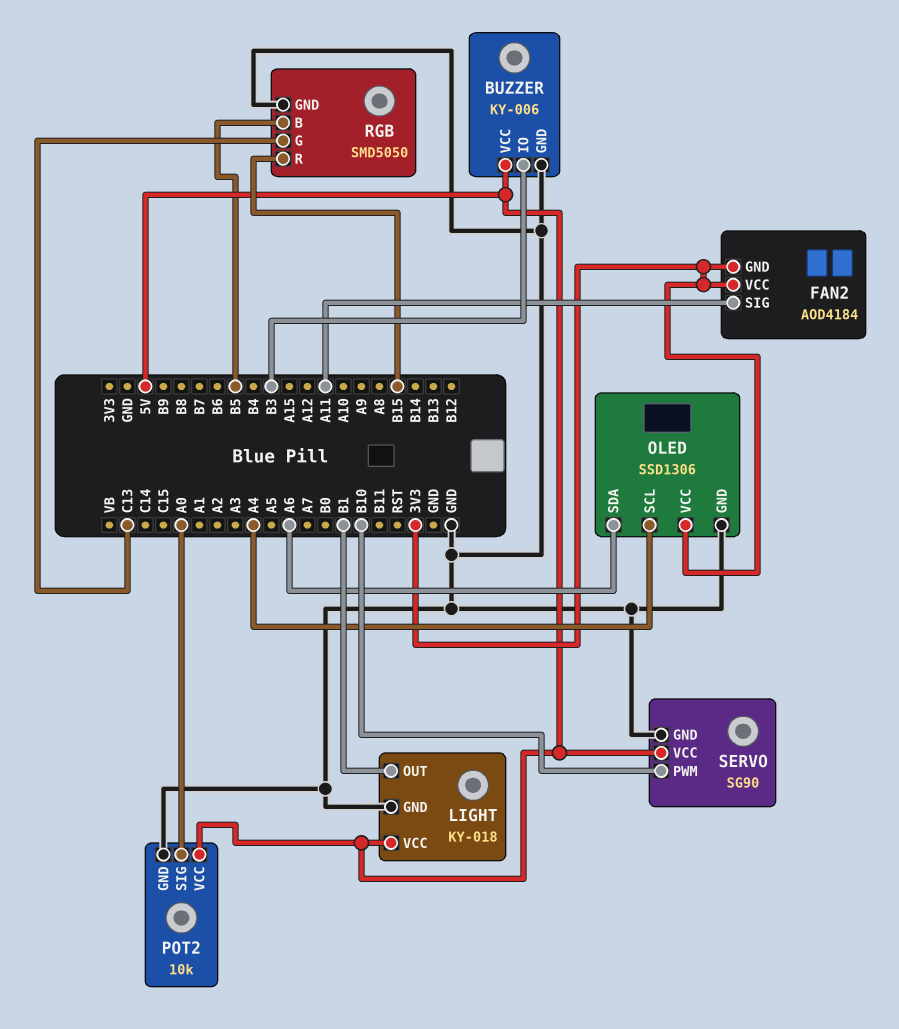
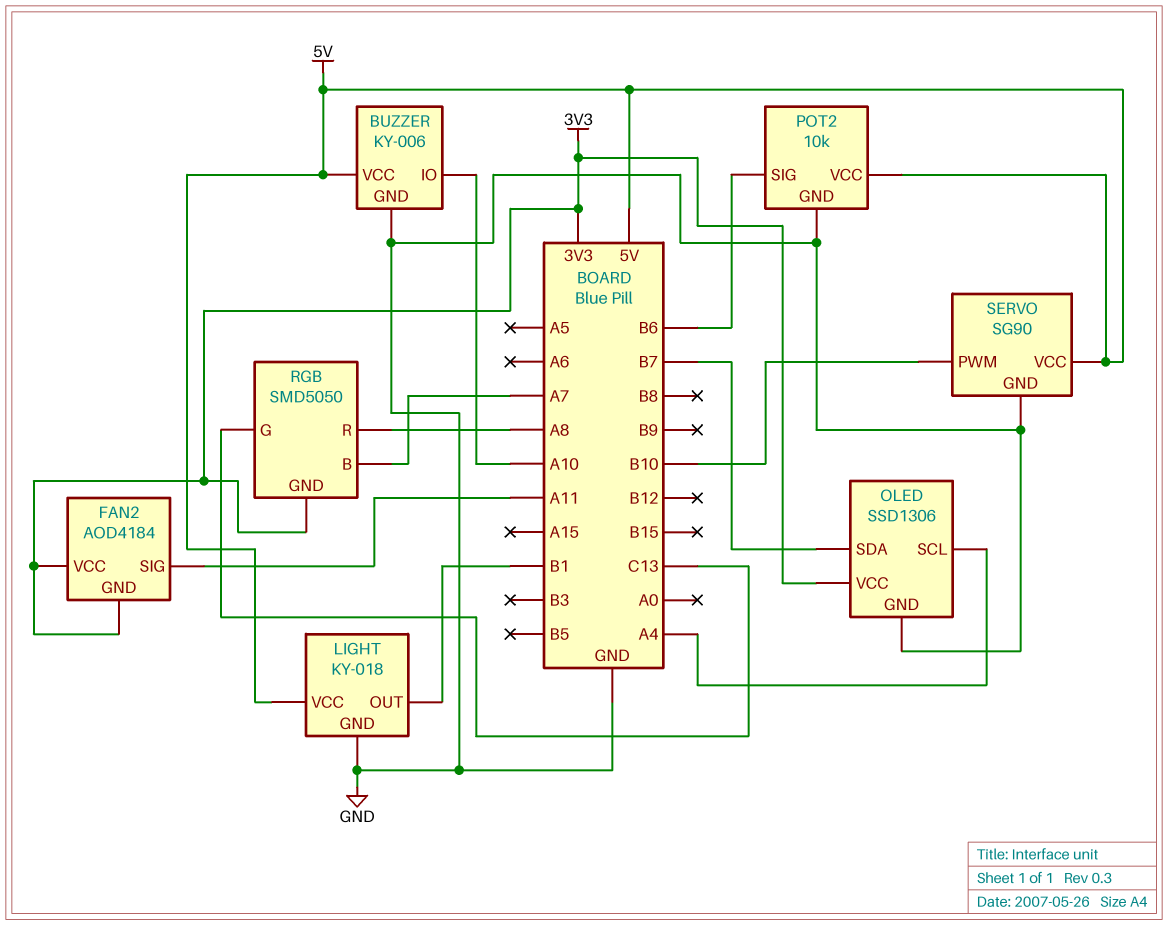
BUZZER pin IO: B3 -> A10
OLED pin SDA: A6 -> B7
POT2 pin SIG: A0 -> B6
RGB pin B: B5 -> A7
RGB pin GND: GND -> 3V3
RGB pin R: B15 -> A8

